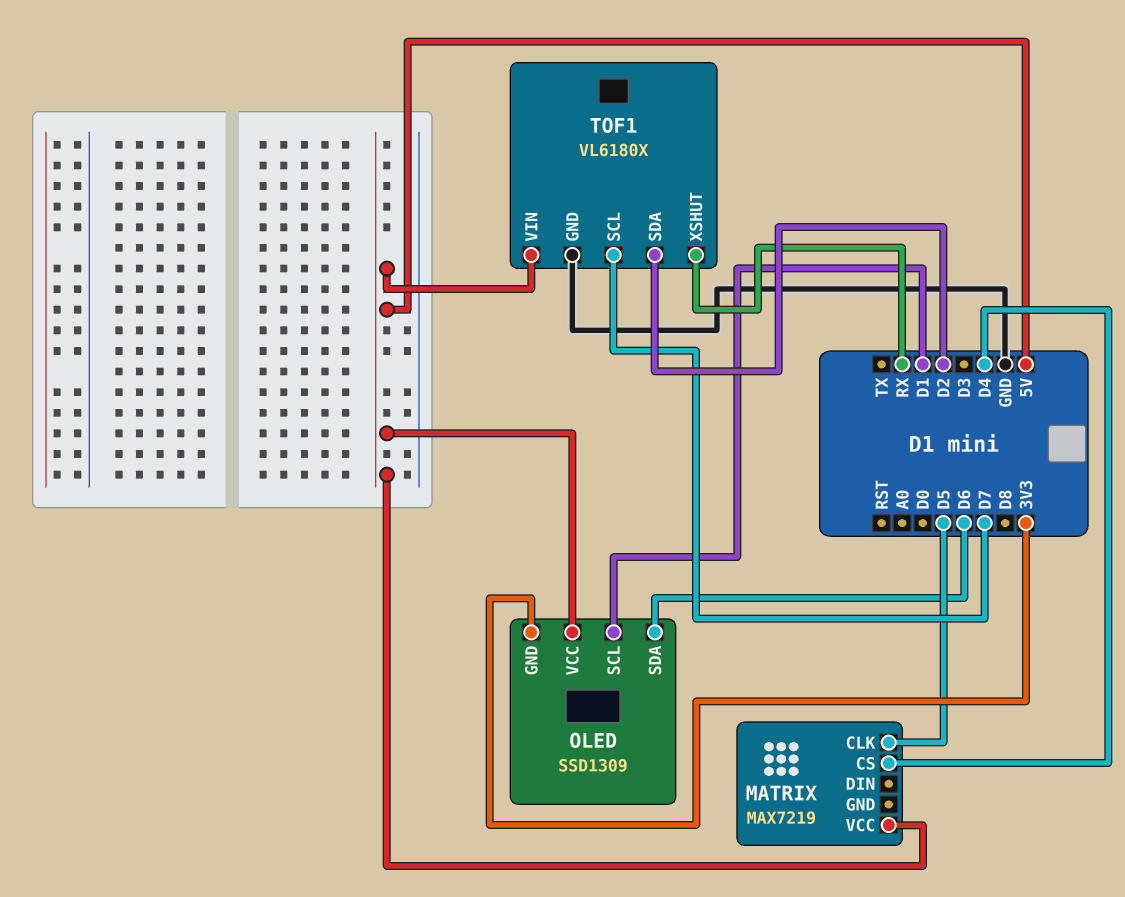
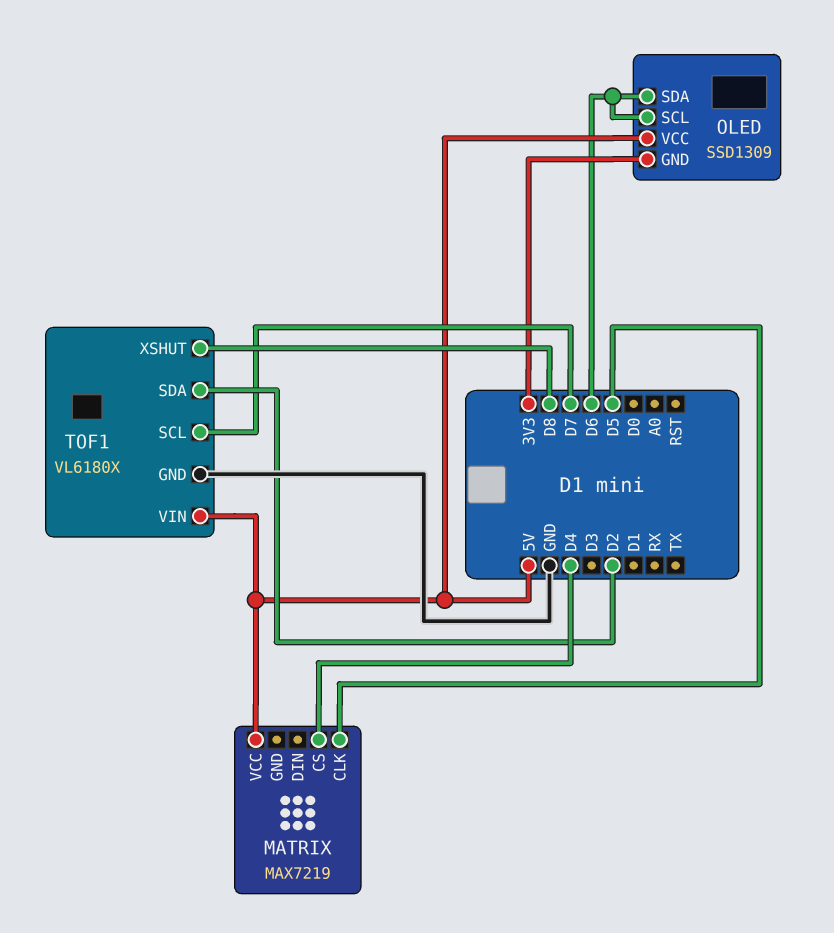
OLED pin SCL: D1 -> D6
TOF1 pin XSHUT: RX -> D8

